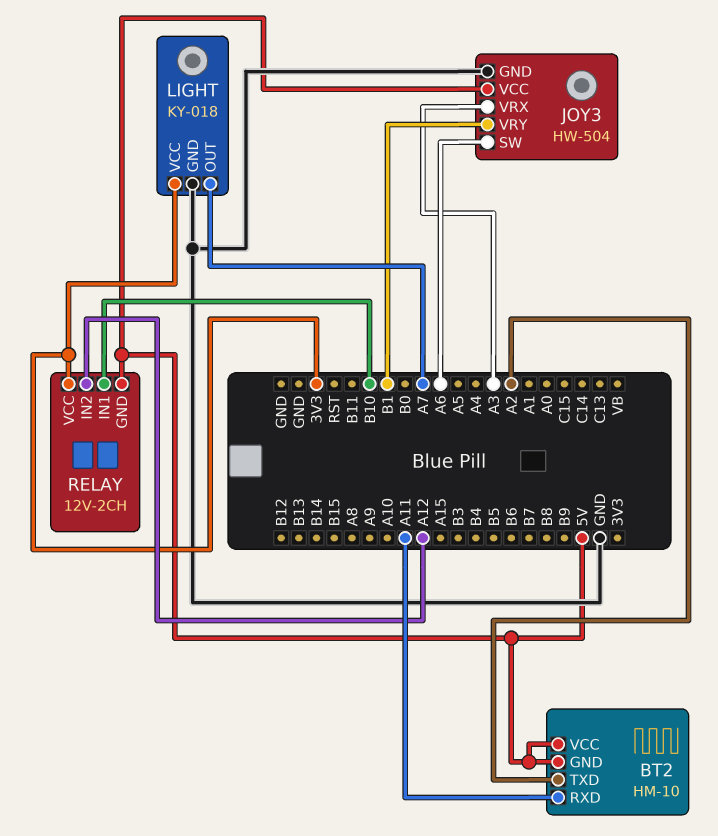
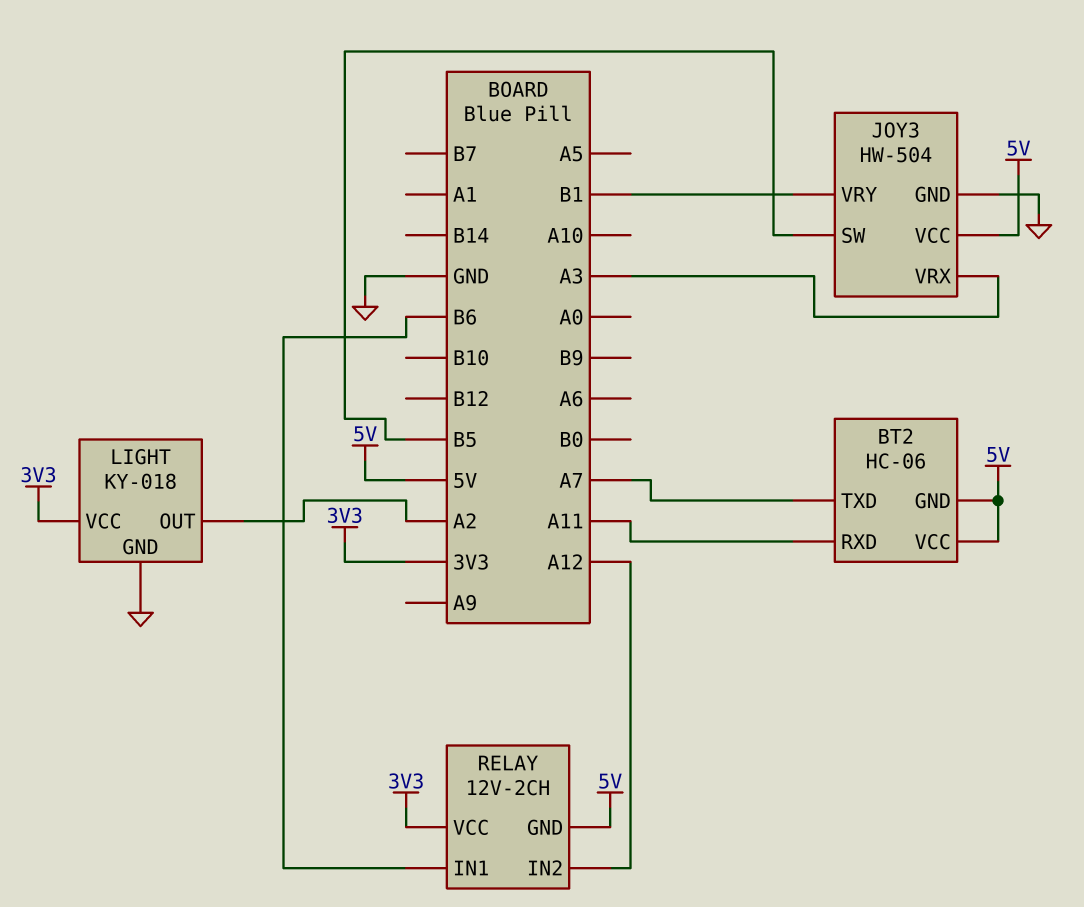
BT2: HM-10 -> HC-06
BT2 pin TXD: A2 -> A7
JOY3 pin SW: A6 -> B5
LIGHT pin OUT: A7 -> A2
RELAY pin IN1: B10 -> B6

